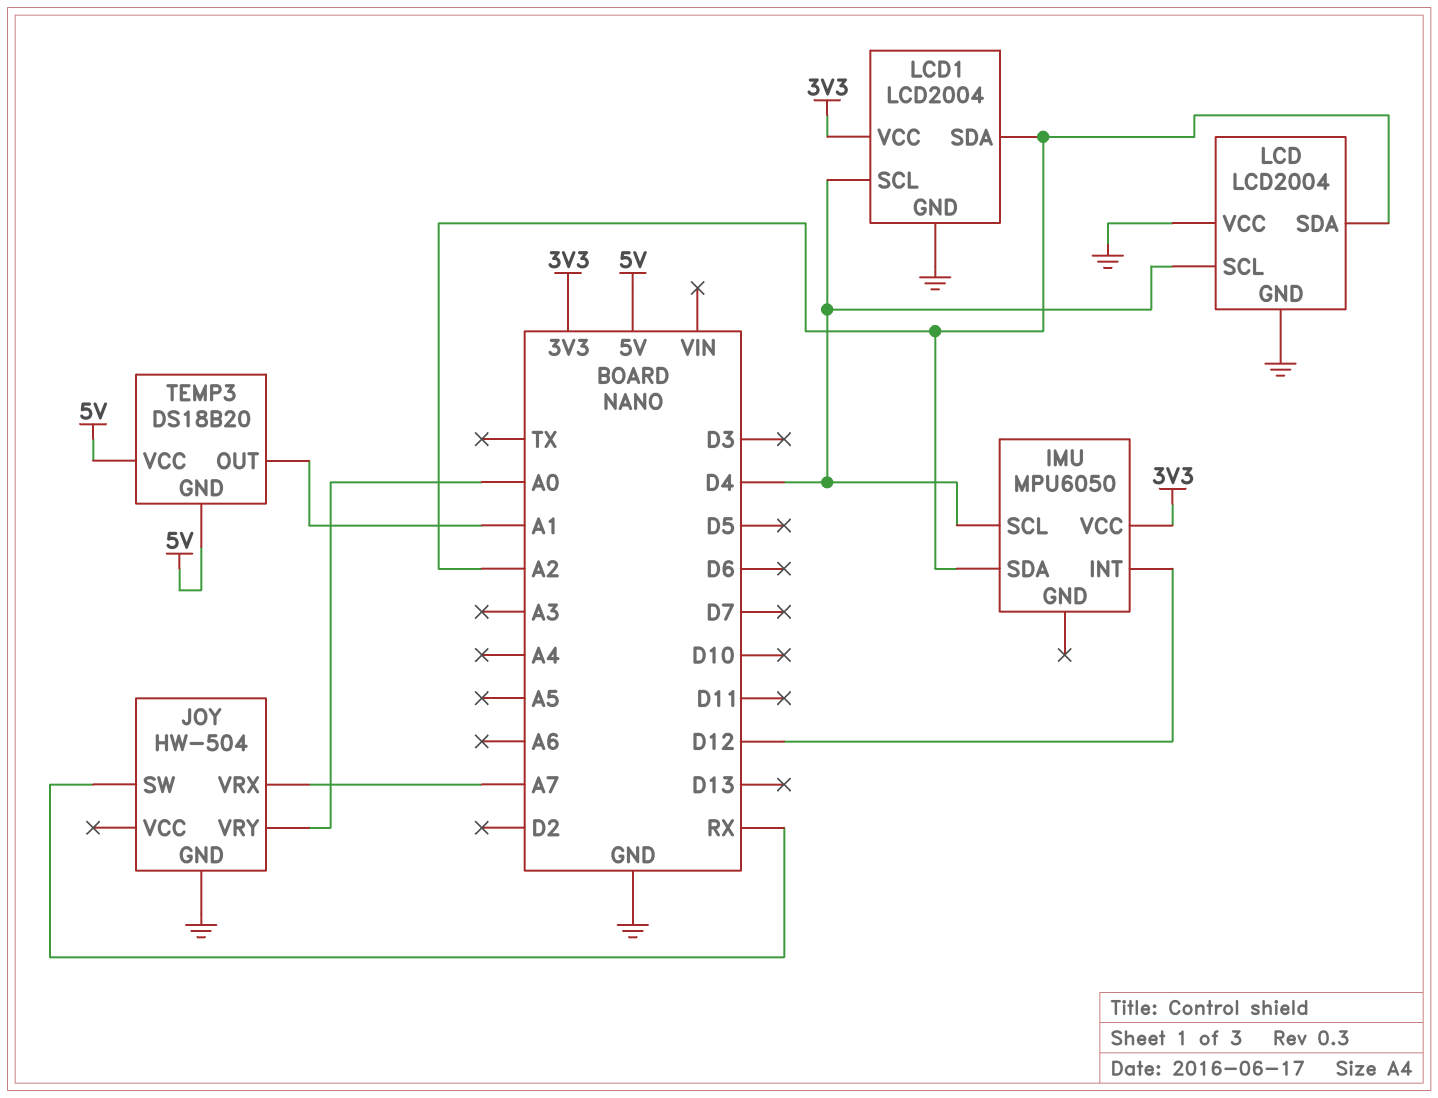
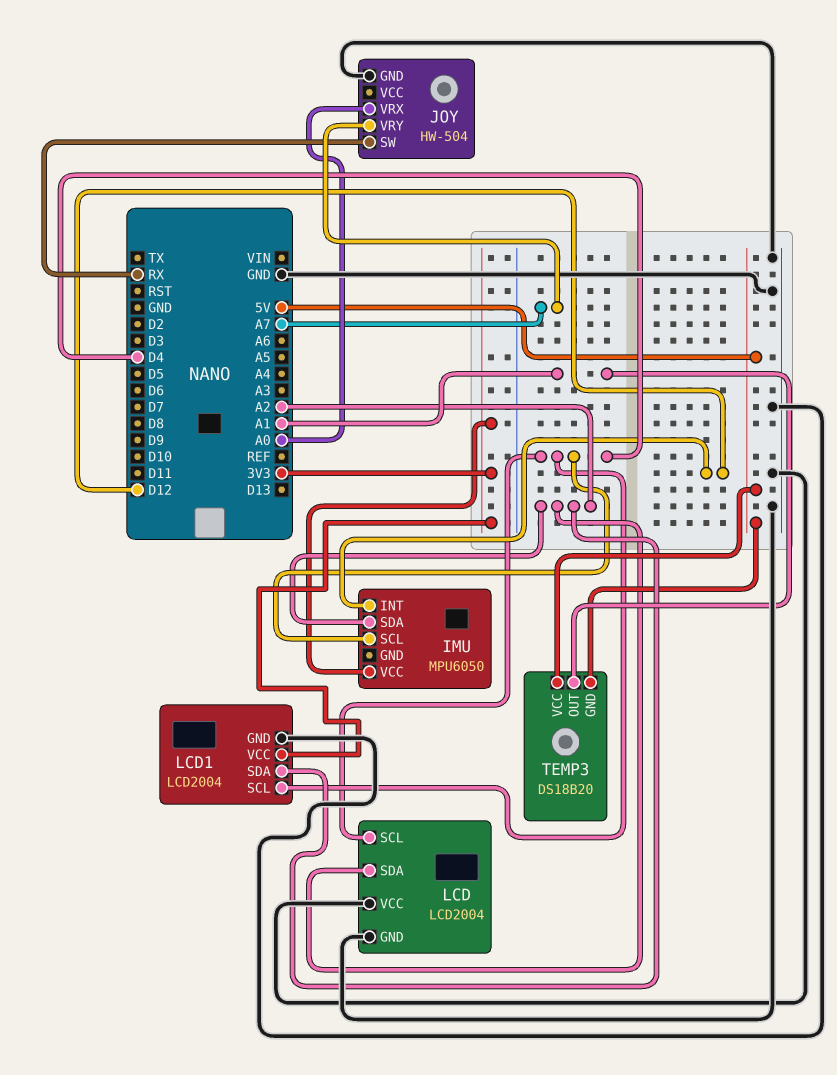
JOY pin VRX: A7 -> A0
JOY pin VRY: A0 -> A7

